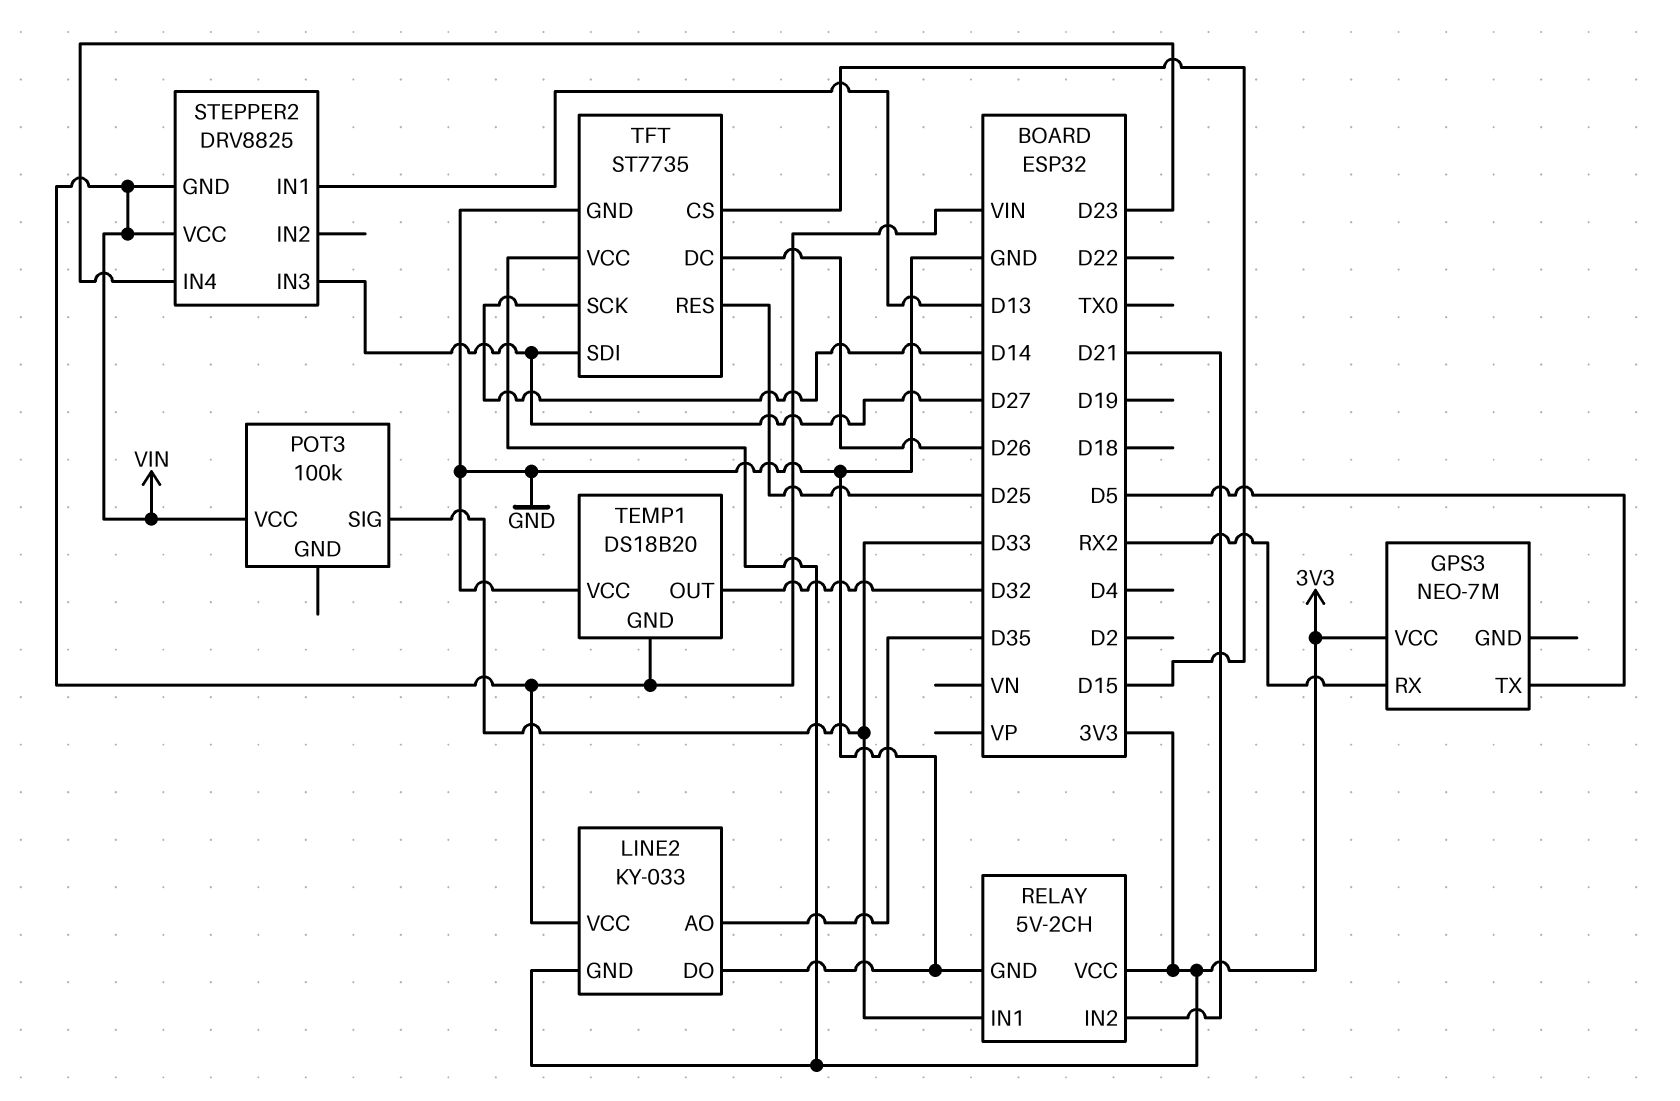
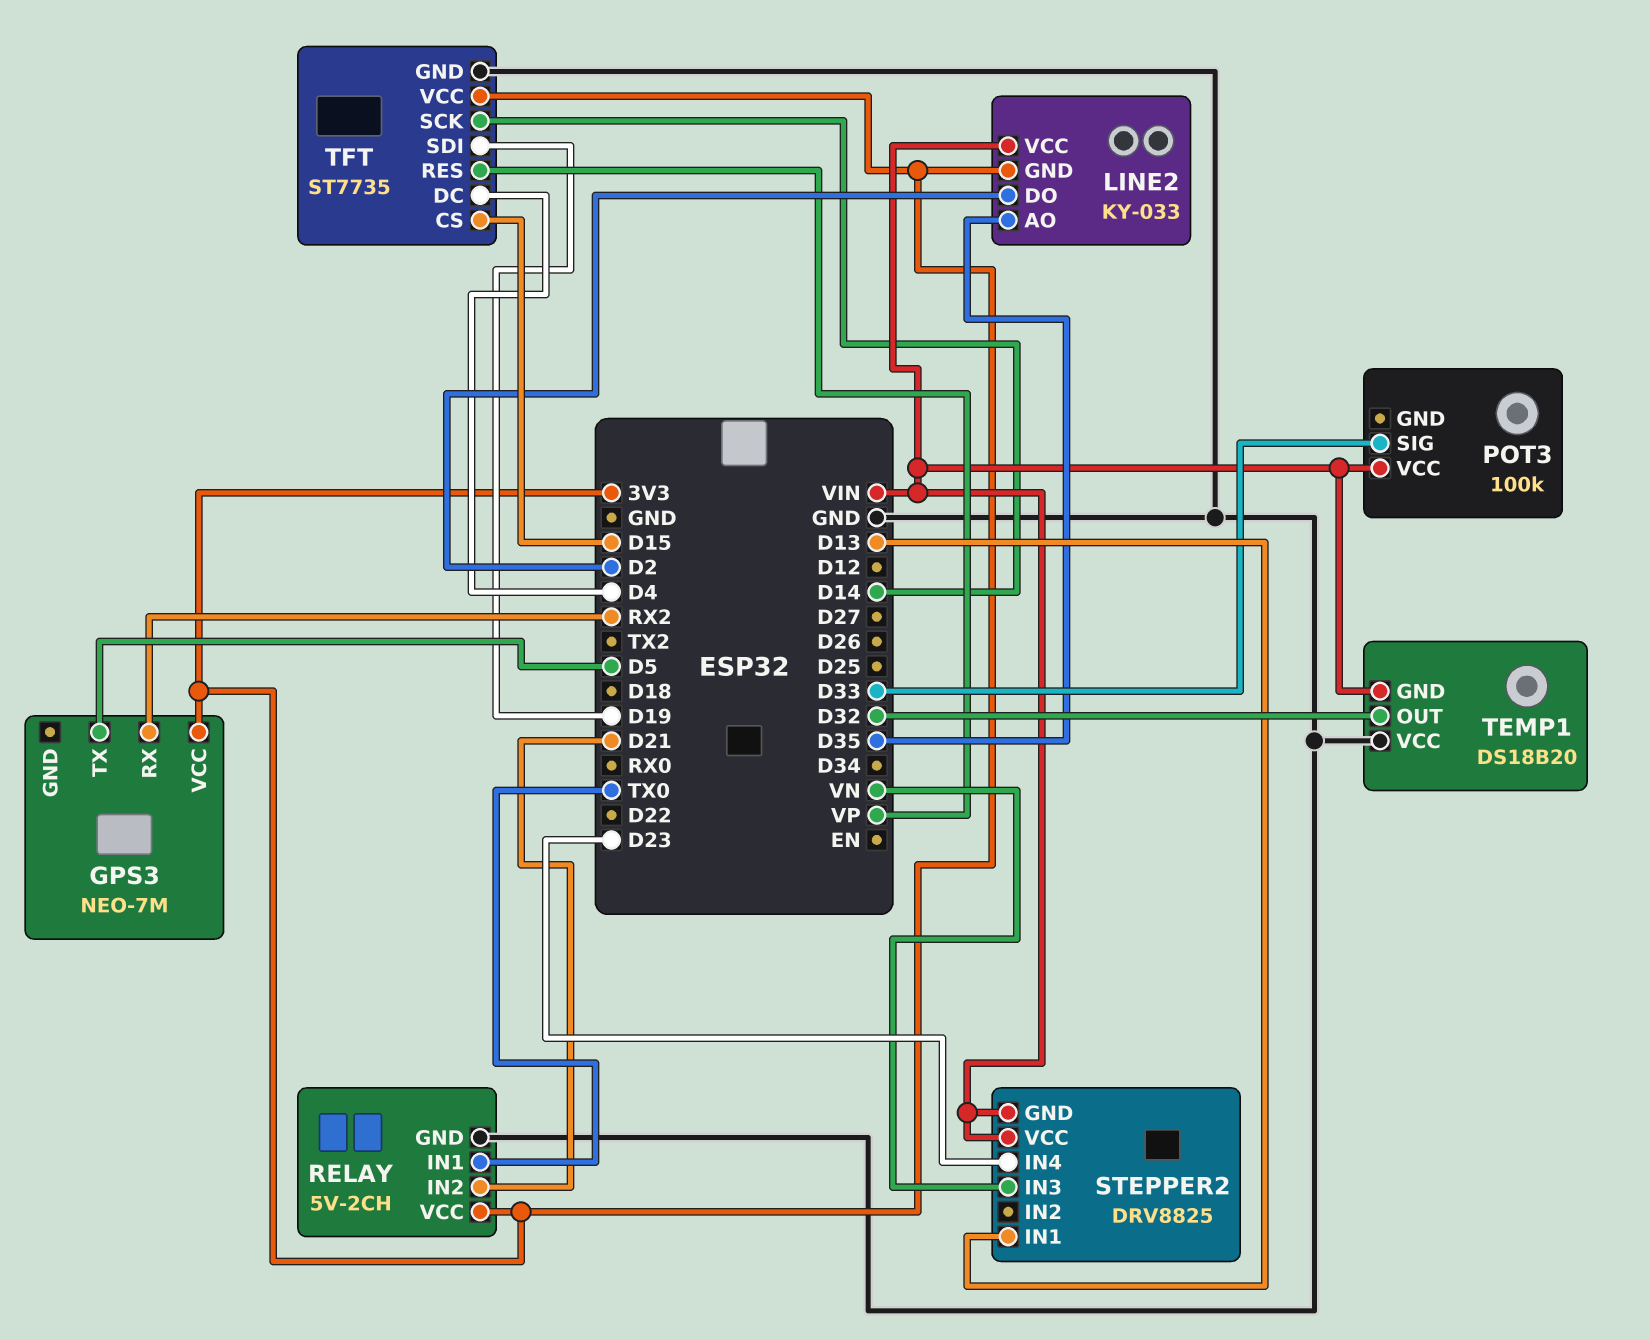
LINE2 pin DO: GND -> D2
RELAY pin IN1: D33 -> TX0
STEPPER2 pin IN3: D27 -> VN
TFT pin DC: D26 -> D4
TFT pin RES: D25 -> VP
TFT pin SDI: D27 -> D19

